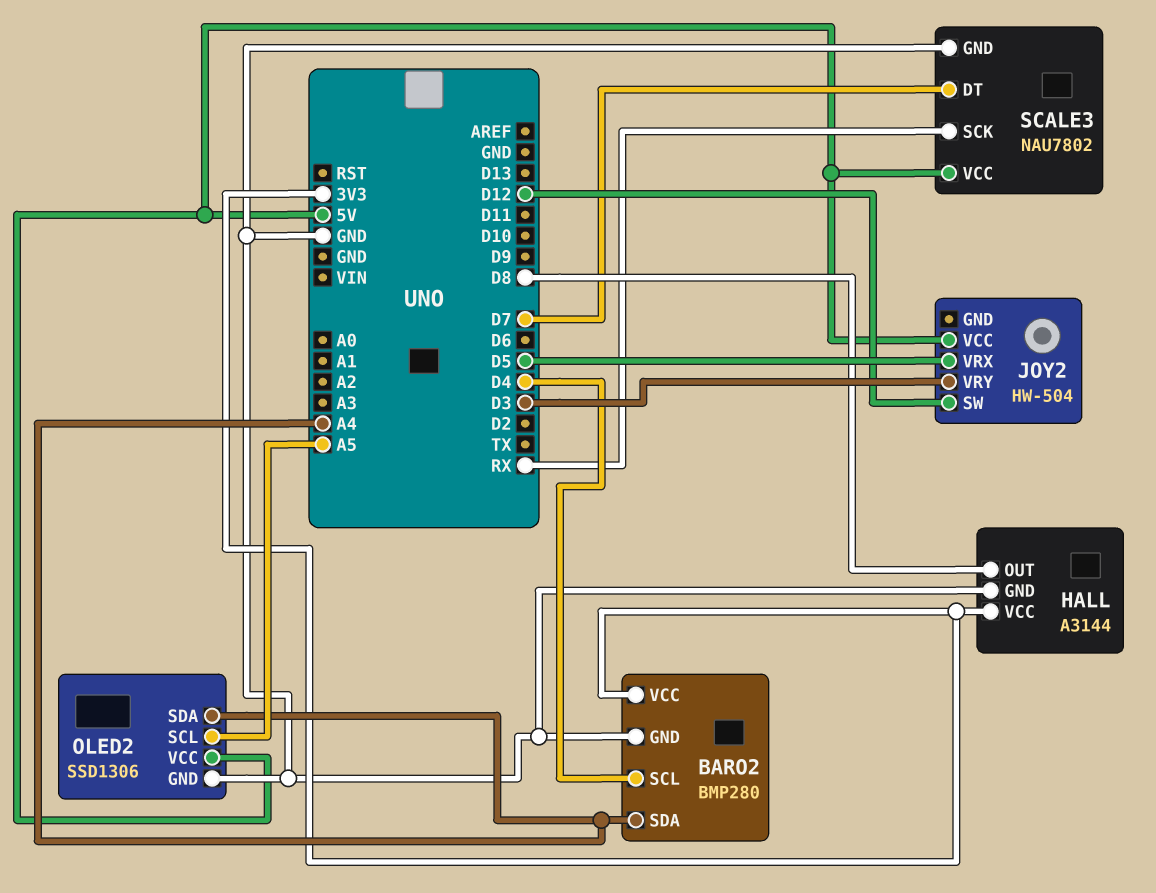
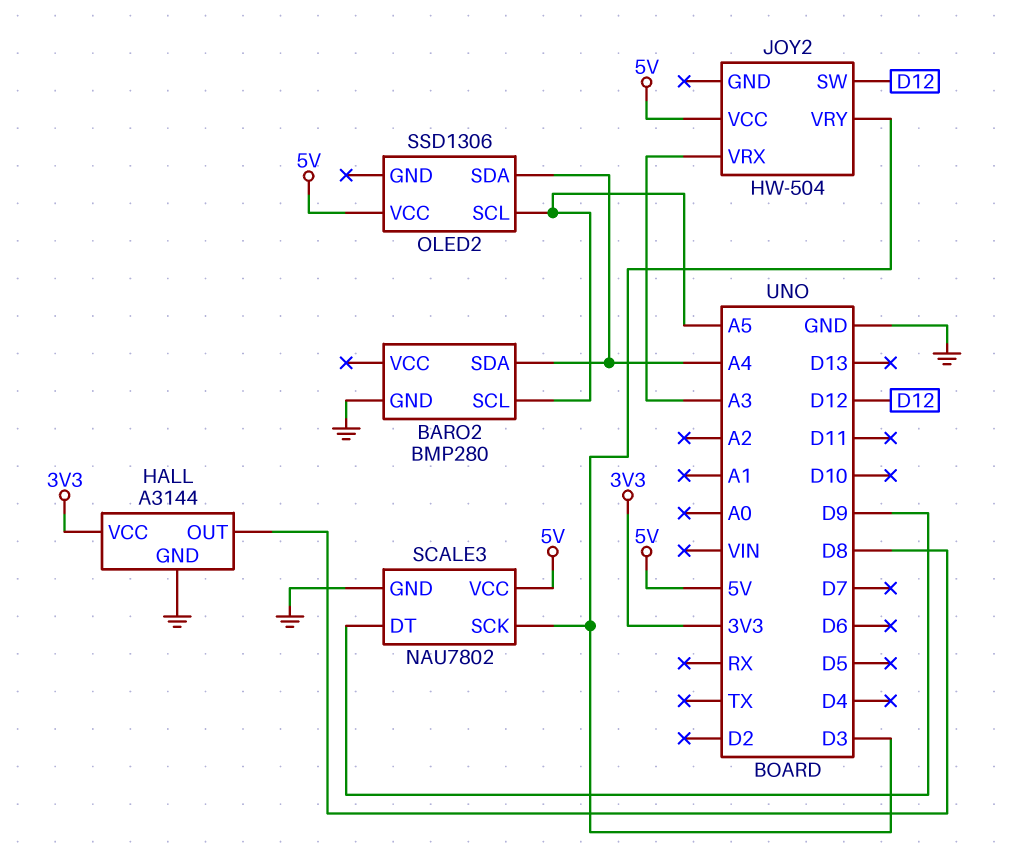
BARO2 pin SCL: D4 -> A5
BARO2 pin VCC: 3V3 -> none
JOY2 pin VRX: D5 -> A3
OLED2 pin GND: GND -> none
SCALE3 pin DT: D7 -> D9
SCALE3 pin SCK: RX -> D3

